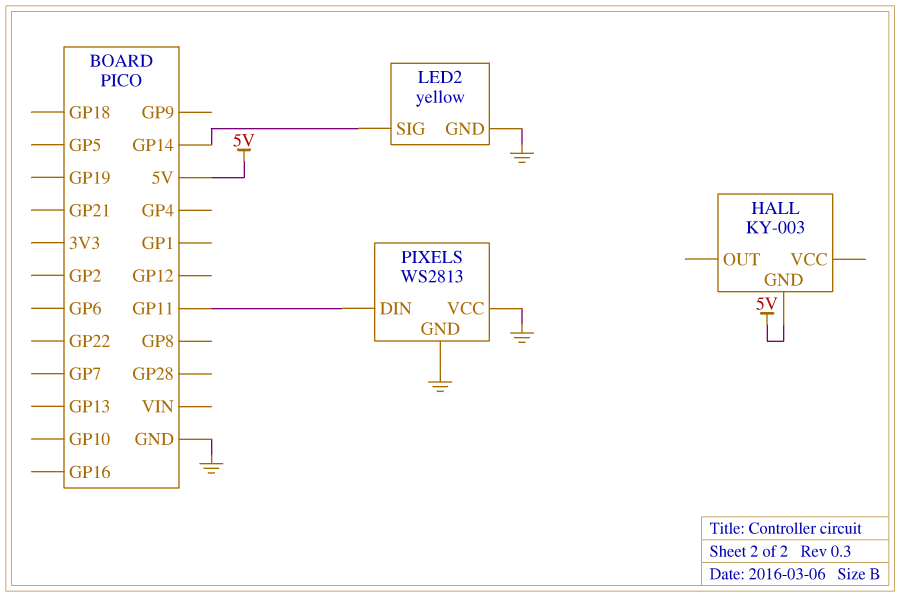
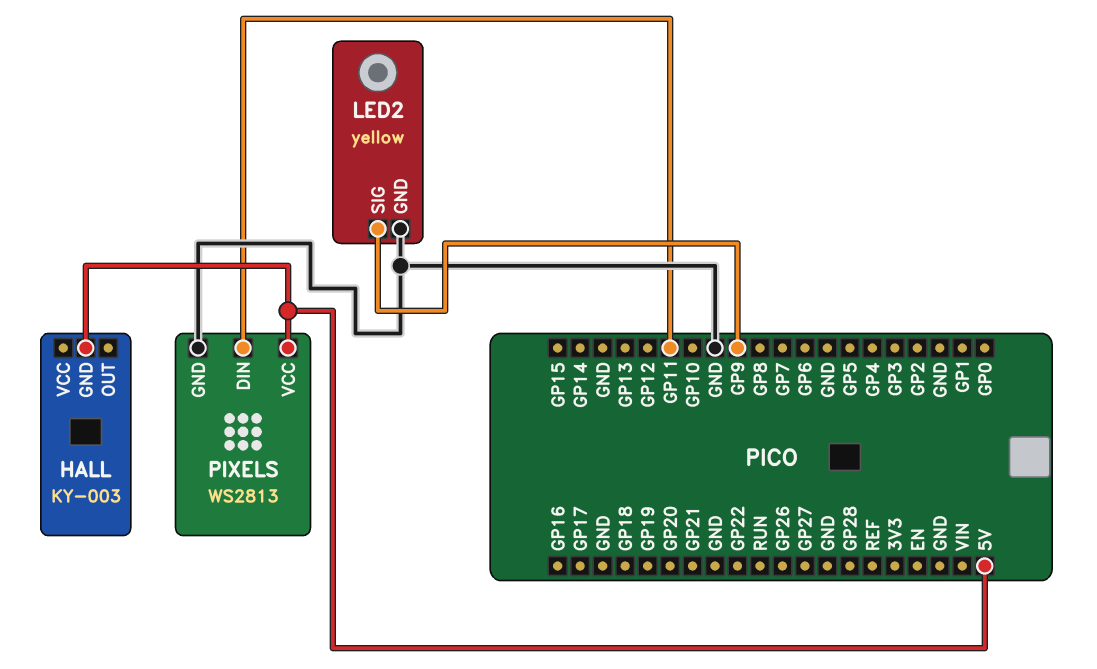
LED2 pin SIG: GP14 -> GP9
PIXELS pin VCC: GND -> 5V

